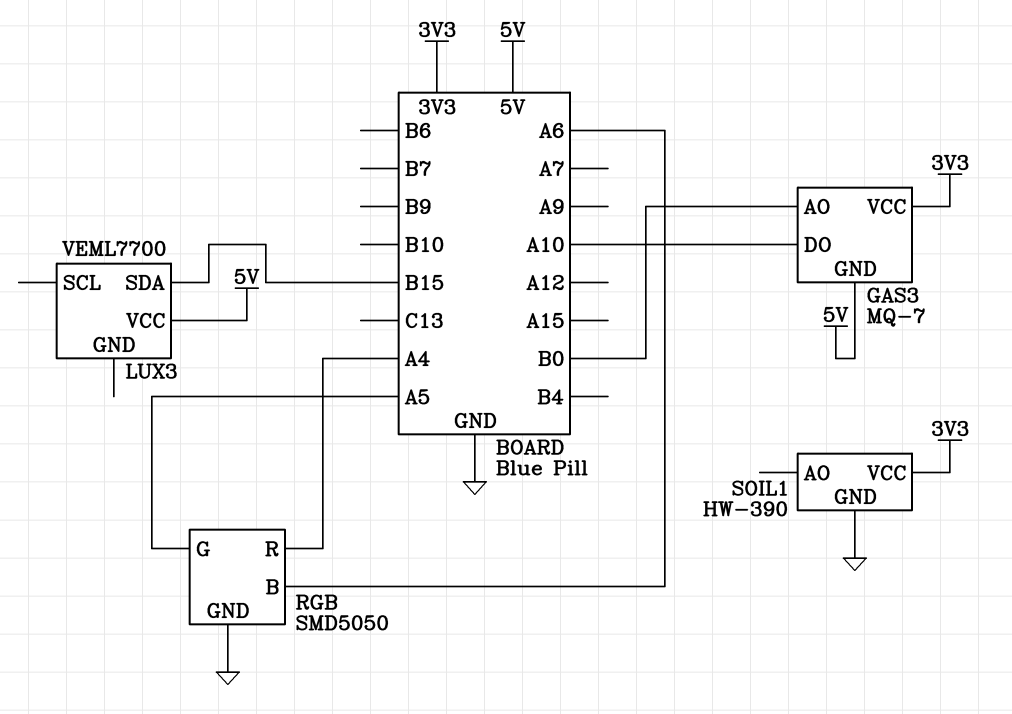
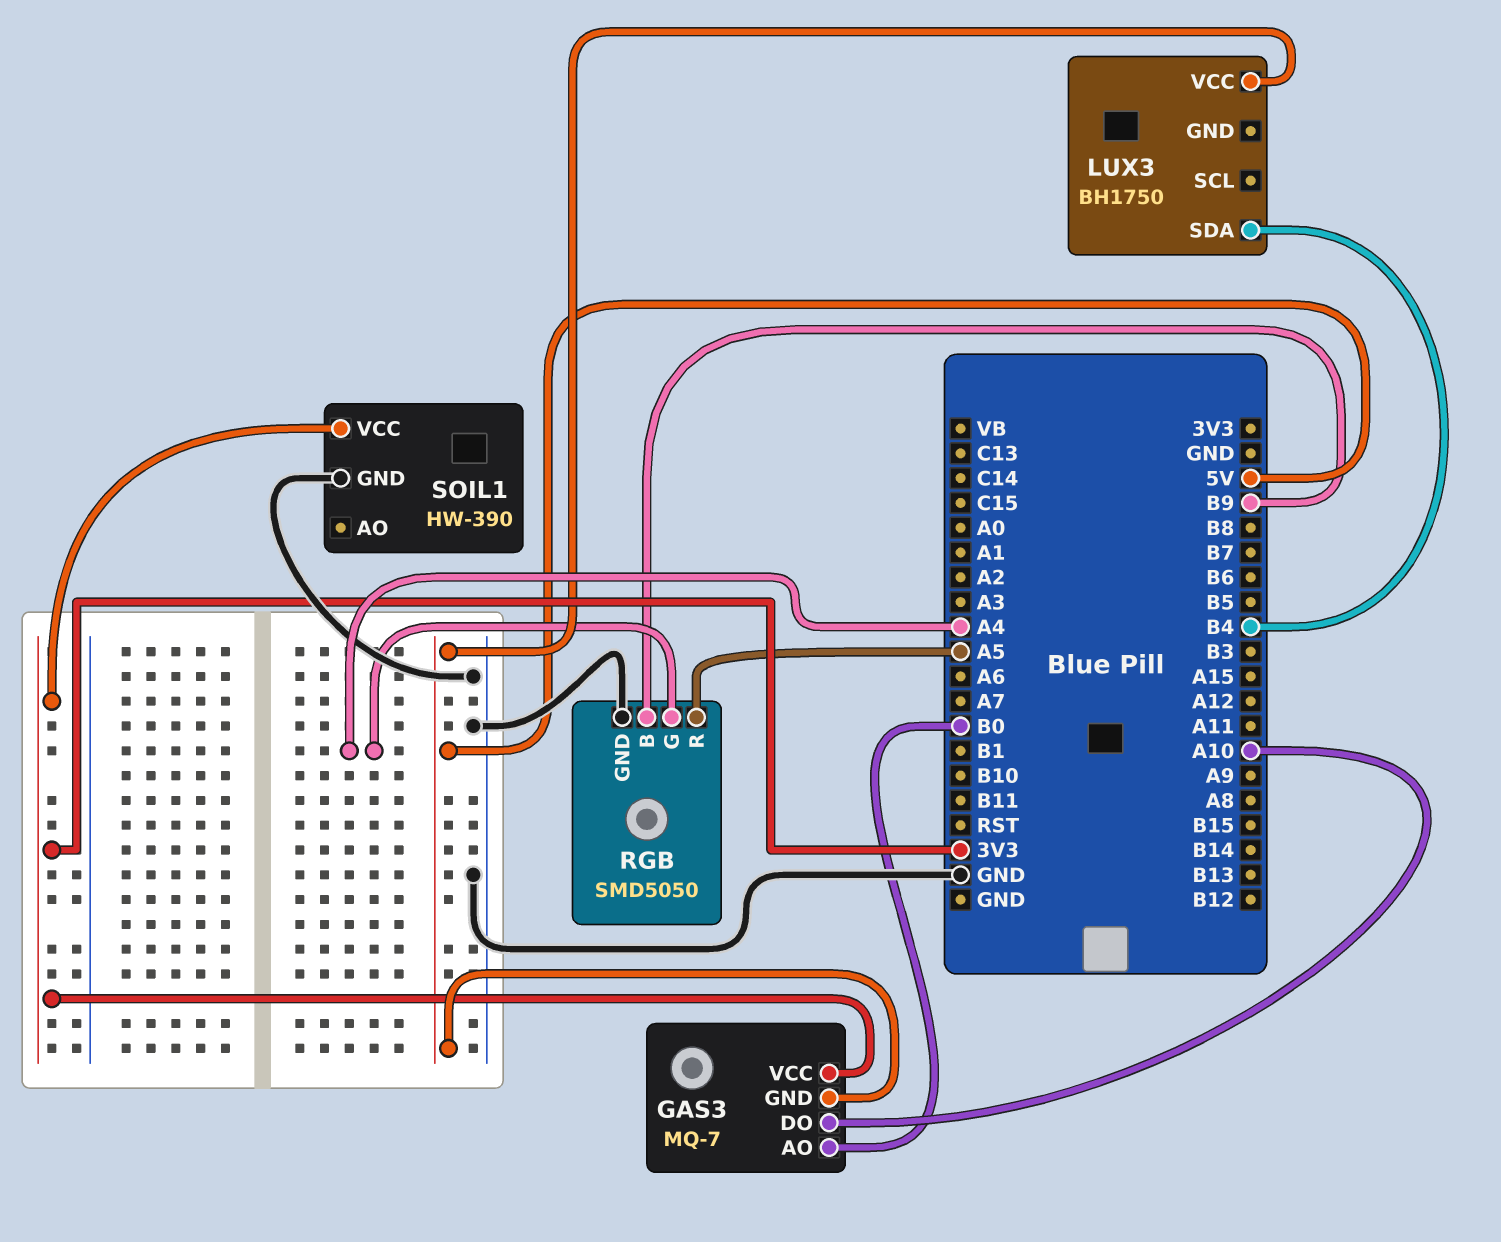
LUX3: VEML7700 -> BH1750
LUX3 pin SDA: B15 -> B4
RGB pin B: A6 -> B9
RGB pin G: A5 -> A4
RGB pin R: A4 -> A5

